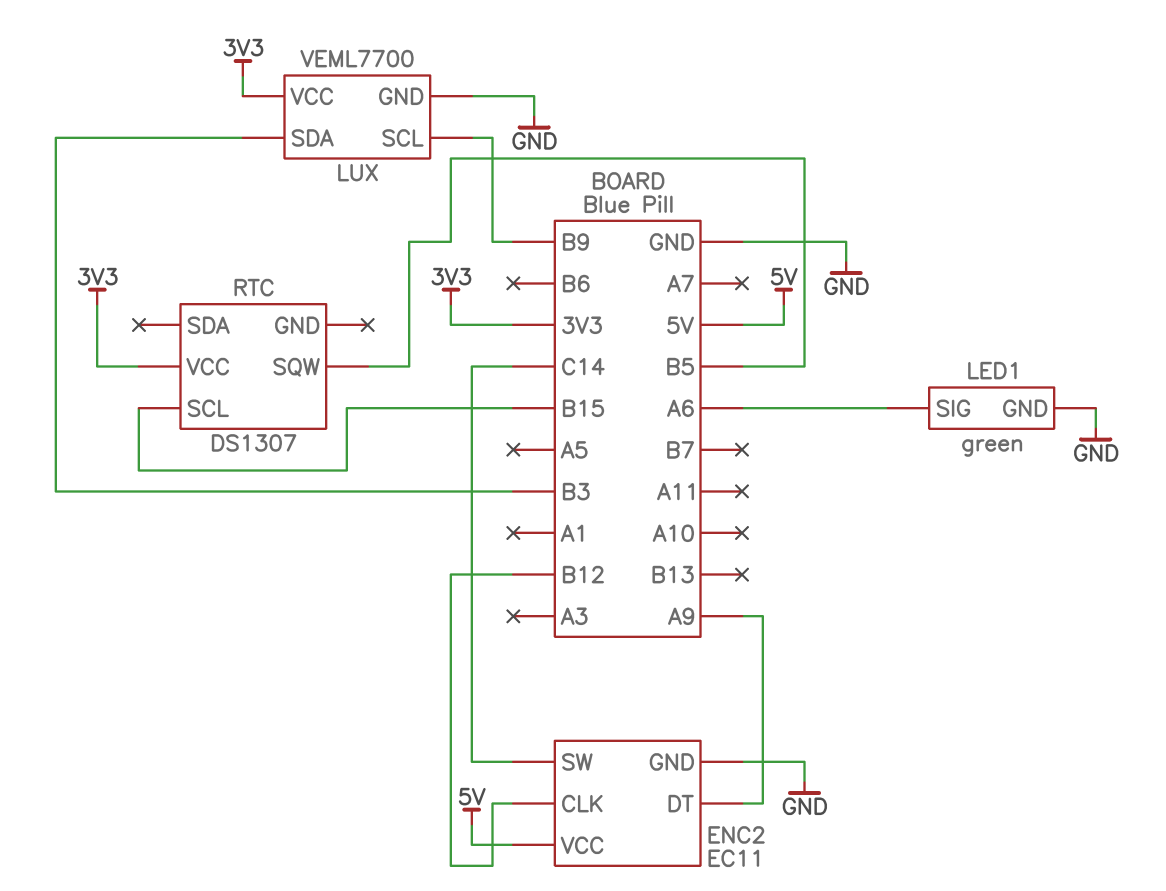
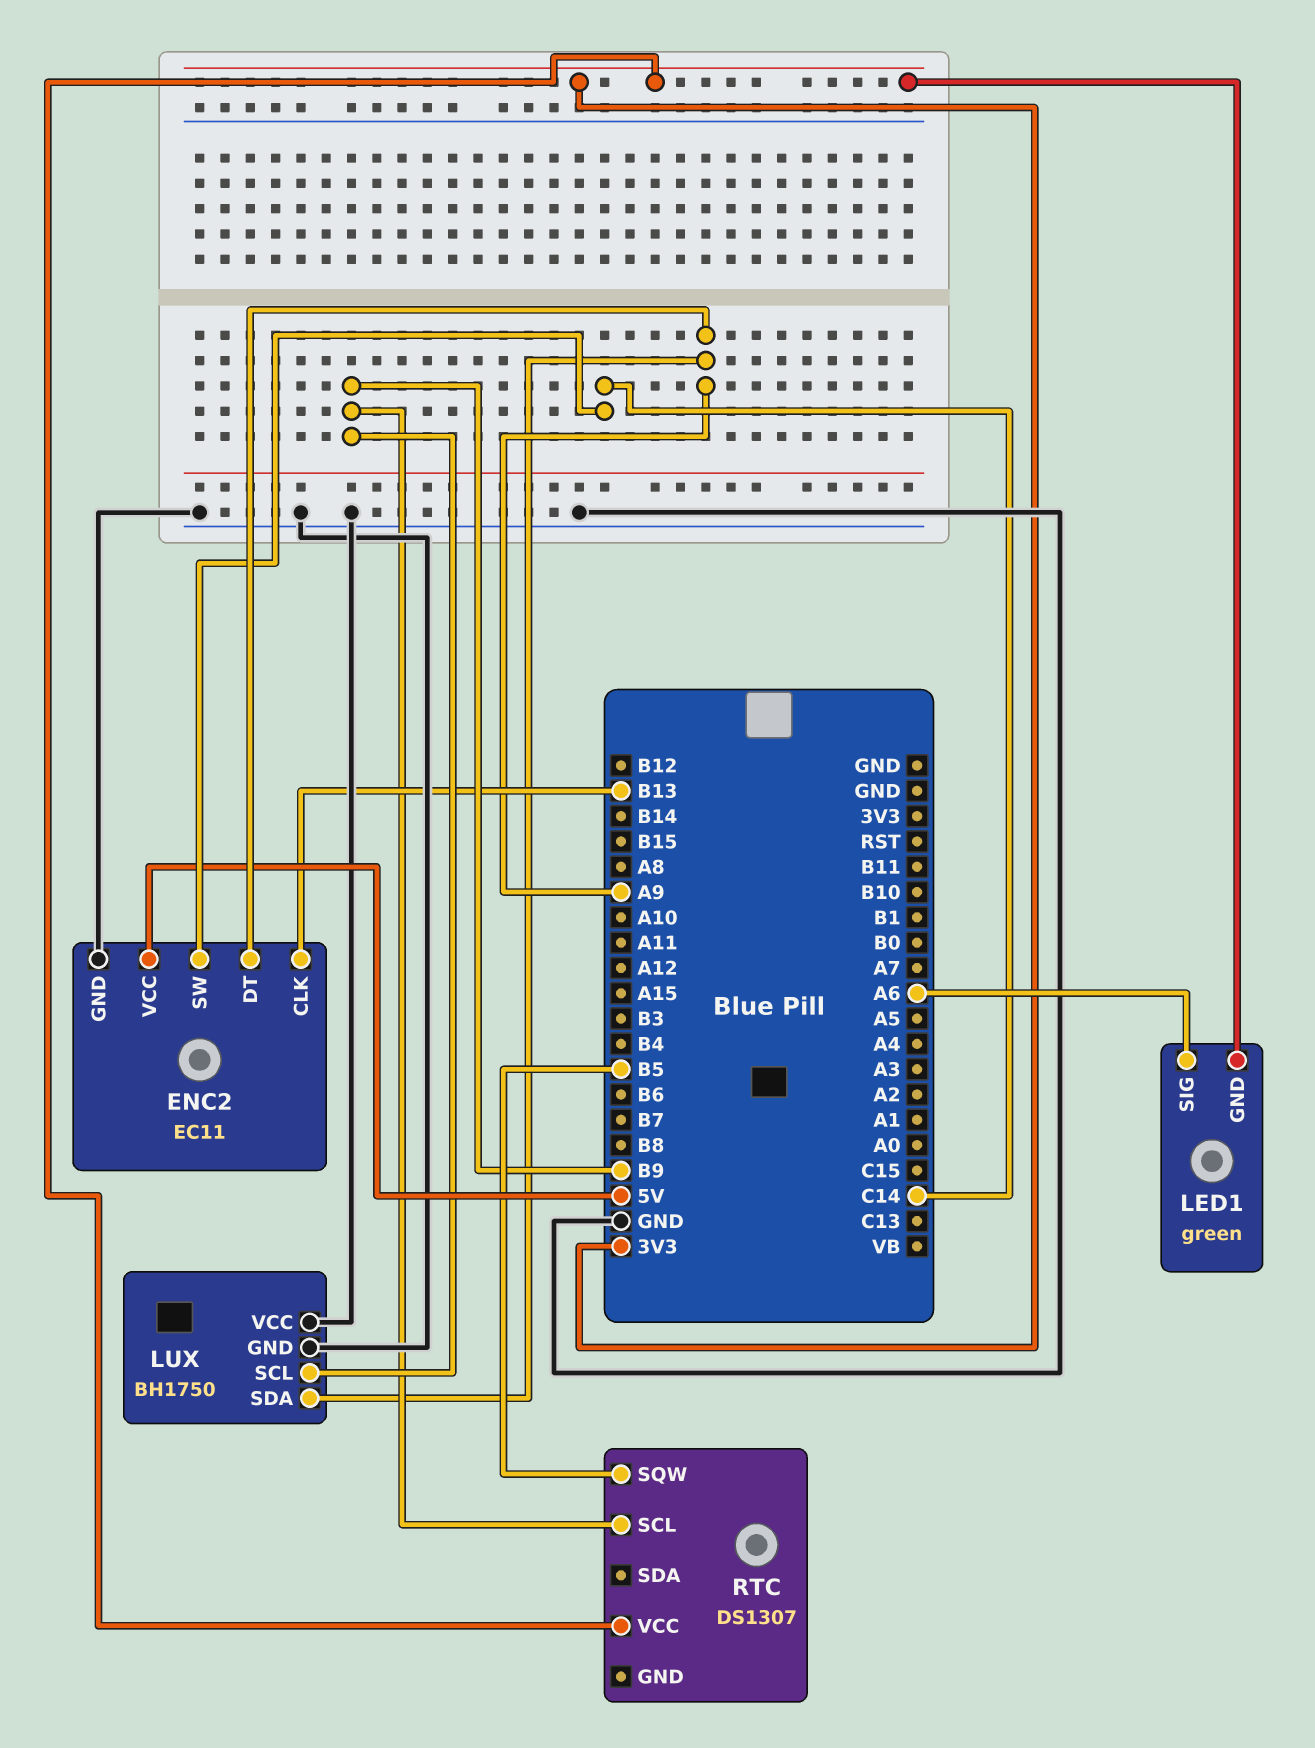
ENC2 pin CLK: B12 -> B13
LED1 pin GND: GND -> 3V3
LUX: VEML7700 -> BH1750
LUX pin SDA: B3 -> A9
LUX pin VCC: 3V3 -> GND
RTC pin SCL: B15 -> B9

